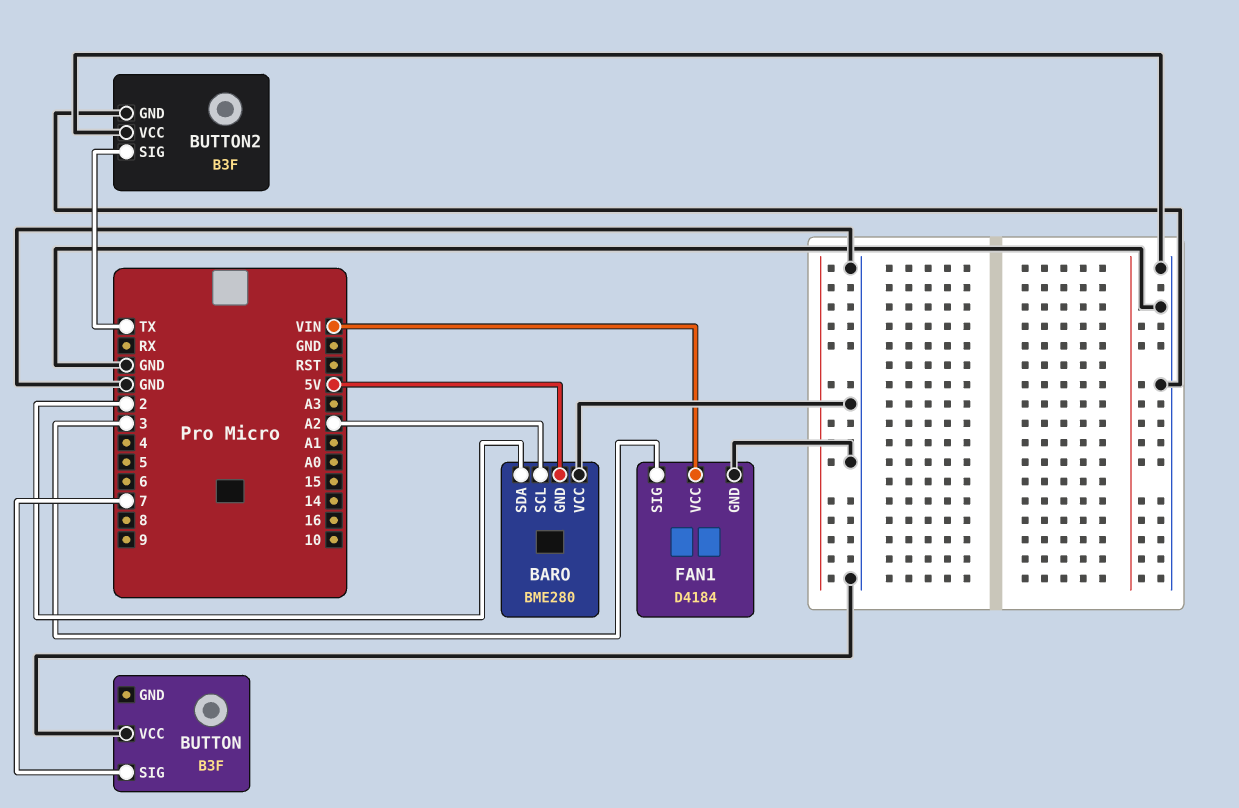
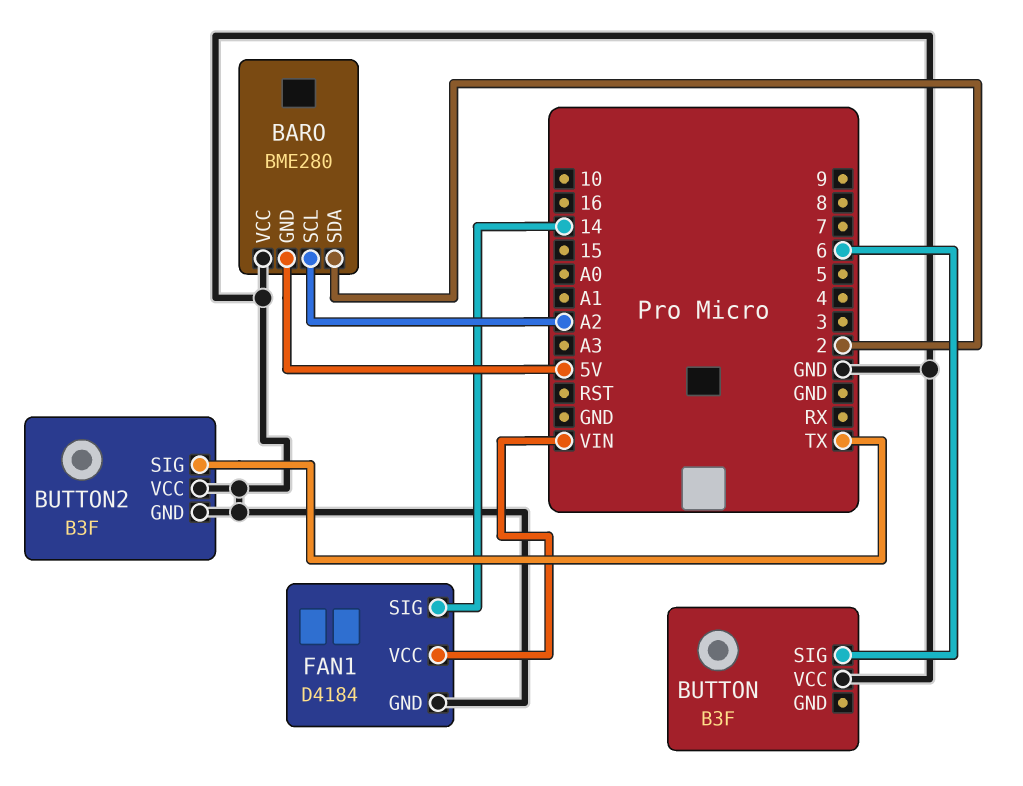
BUTTON pin SIG: 7 -> 6
FAN1 pin SIG: 3 -> 14

